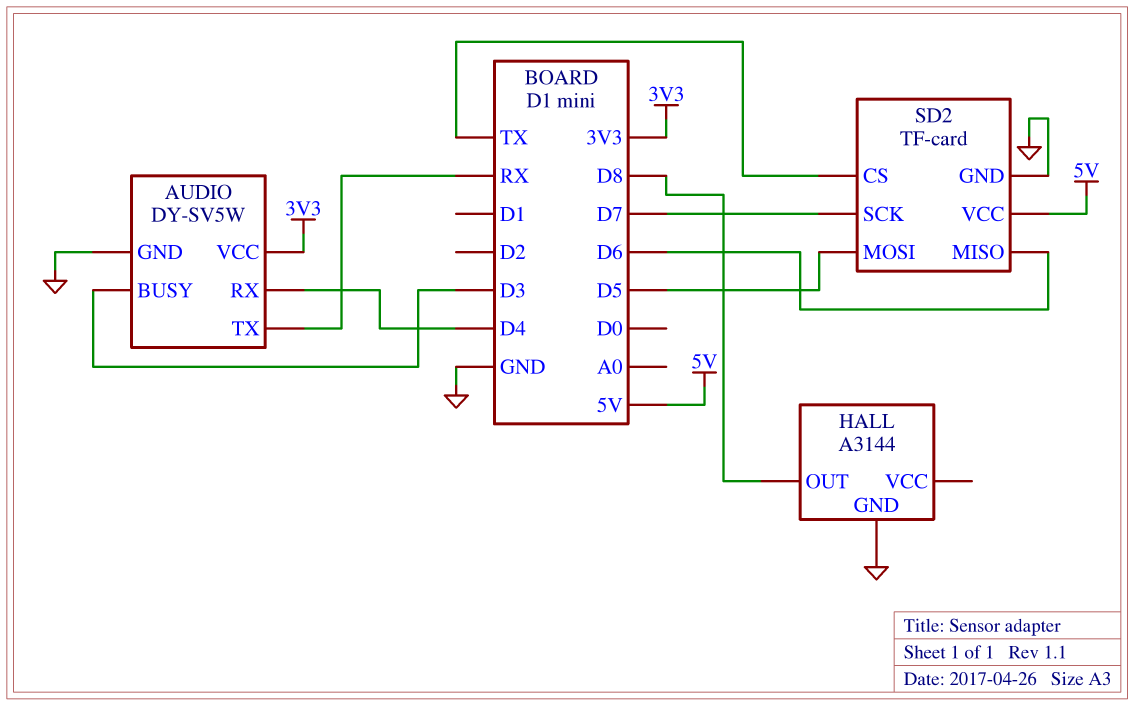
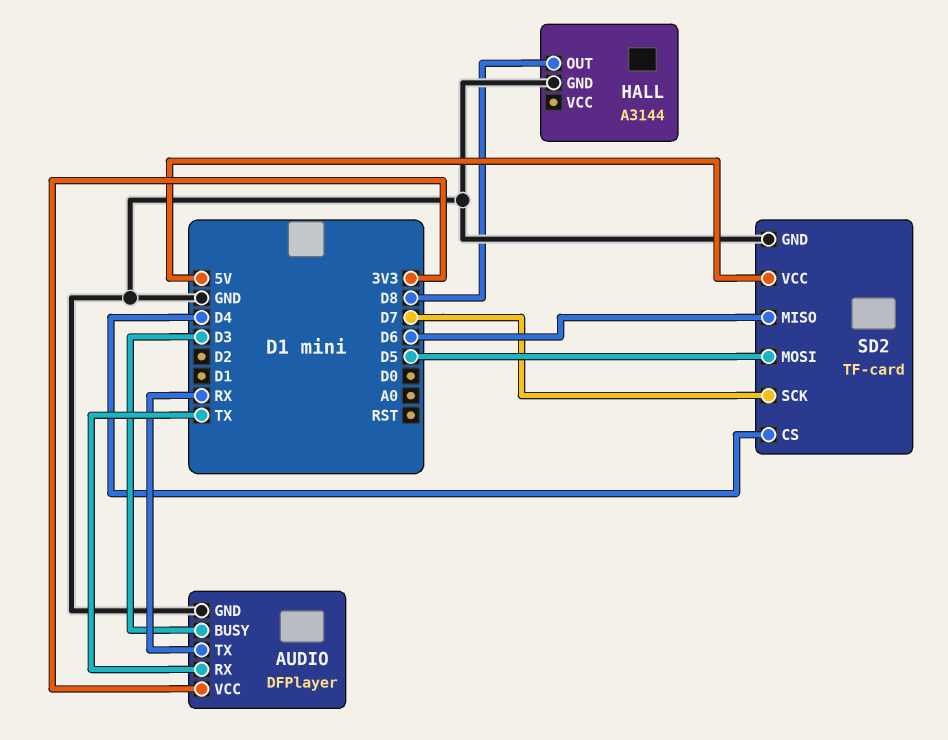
AUDIO: DY-SV5W -> DFPlayer
AUDIO pin RX: D4 -> TX
SD2 pin CS: TX -> D4

